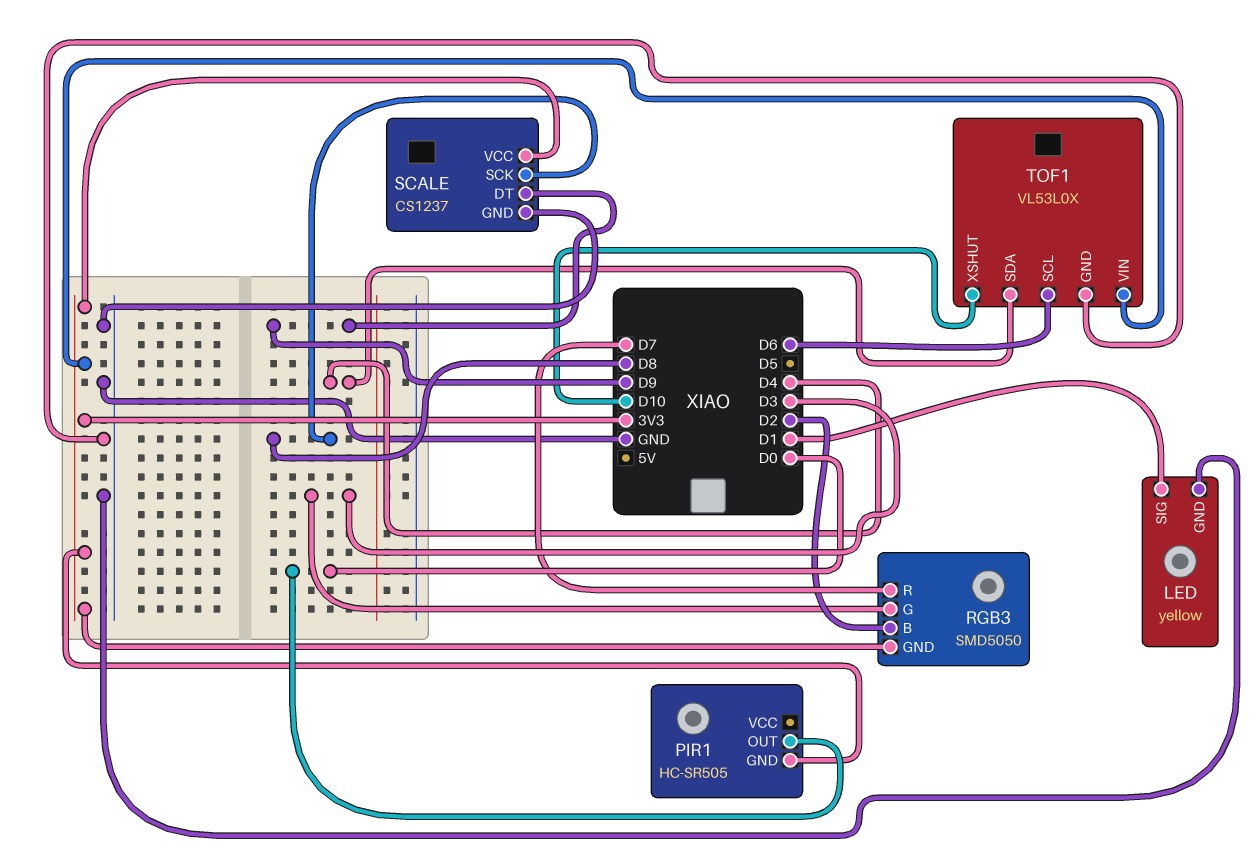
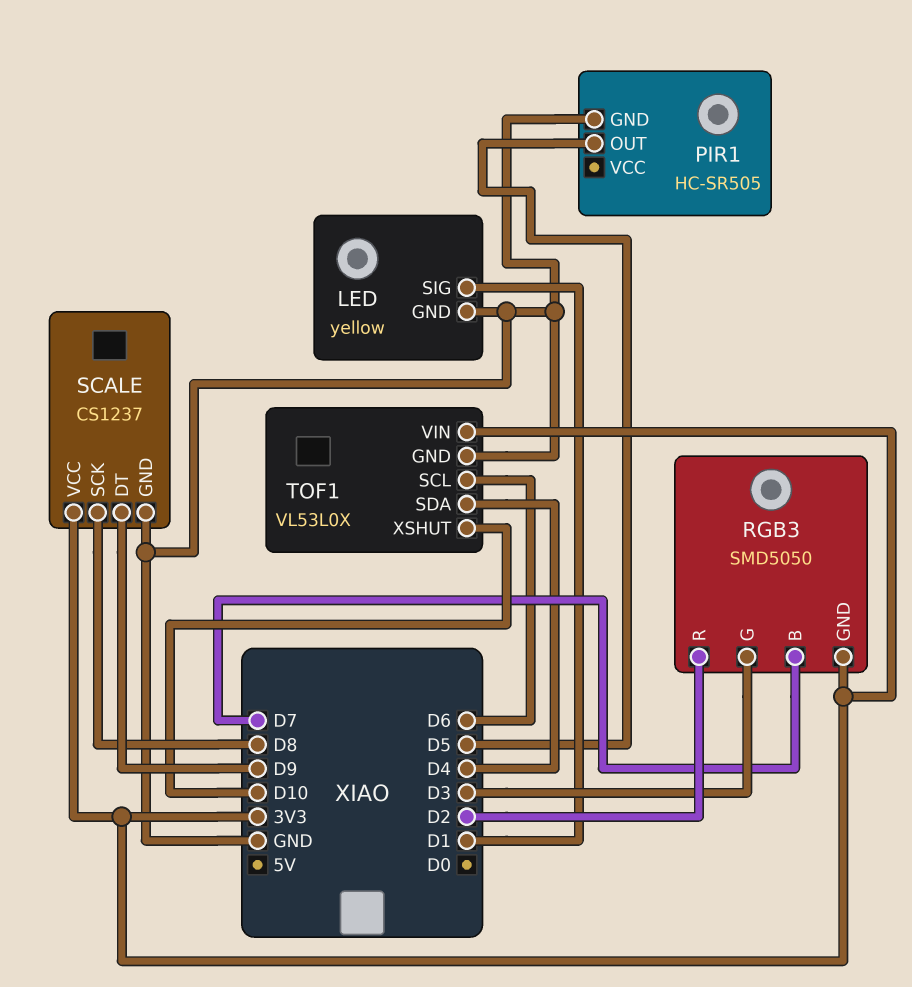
PIR1 pin GND: 3V3 -> GND
PIR1 pin OUT: D0 -> D5
RGB3 pin B: D2 -> D7
RGB3 pin R: D7 -> D2

